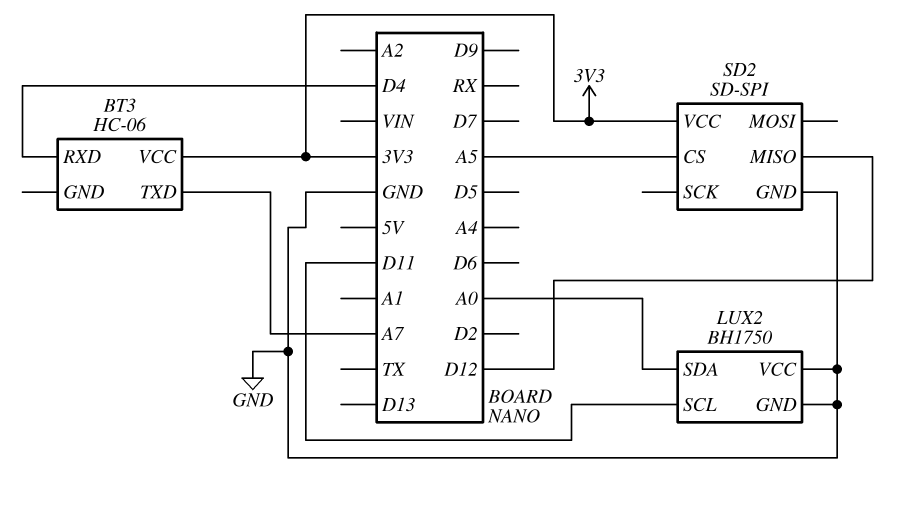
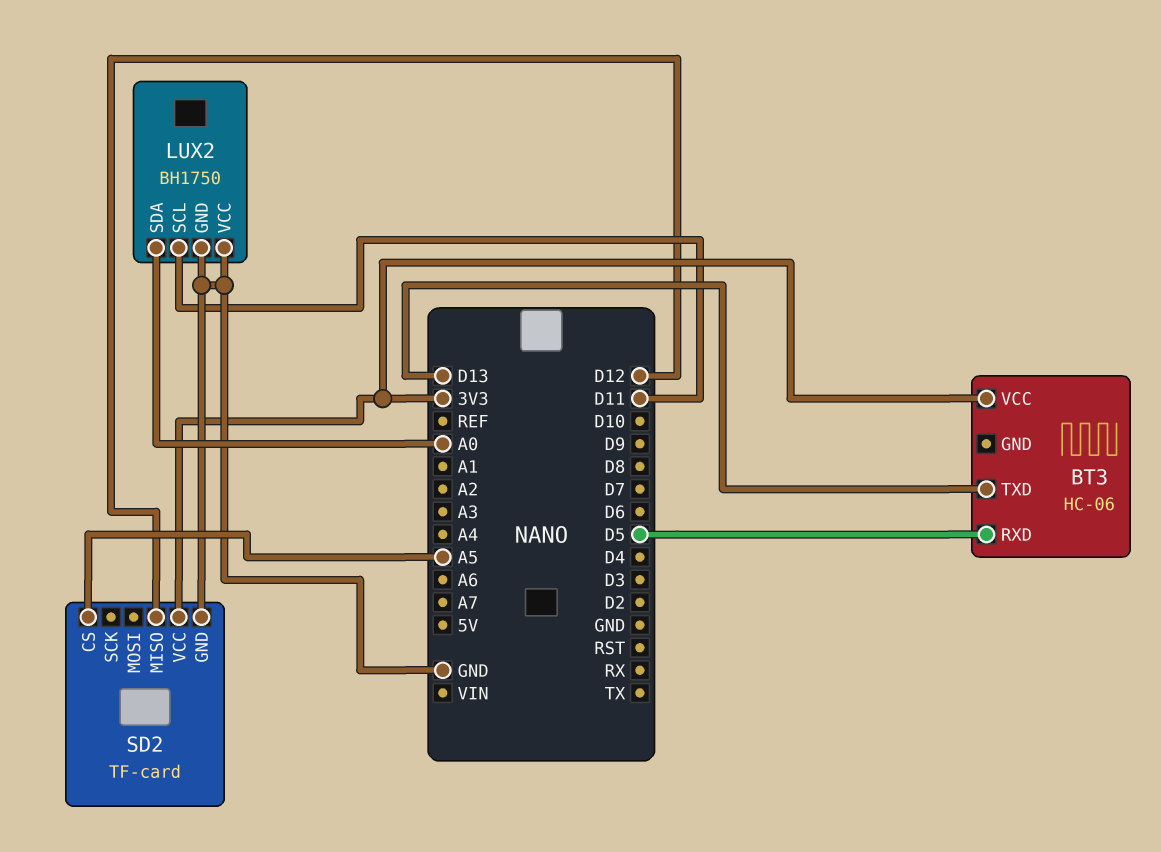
BT3 pin RXD: D4 -> D5
BT3 pin TXD: A7 -> D13
SD2: SD-SPI -> TF-card

